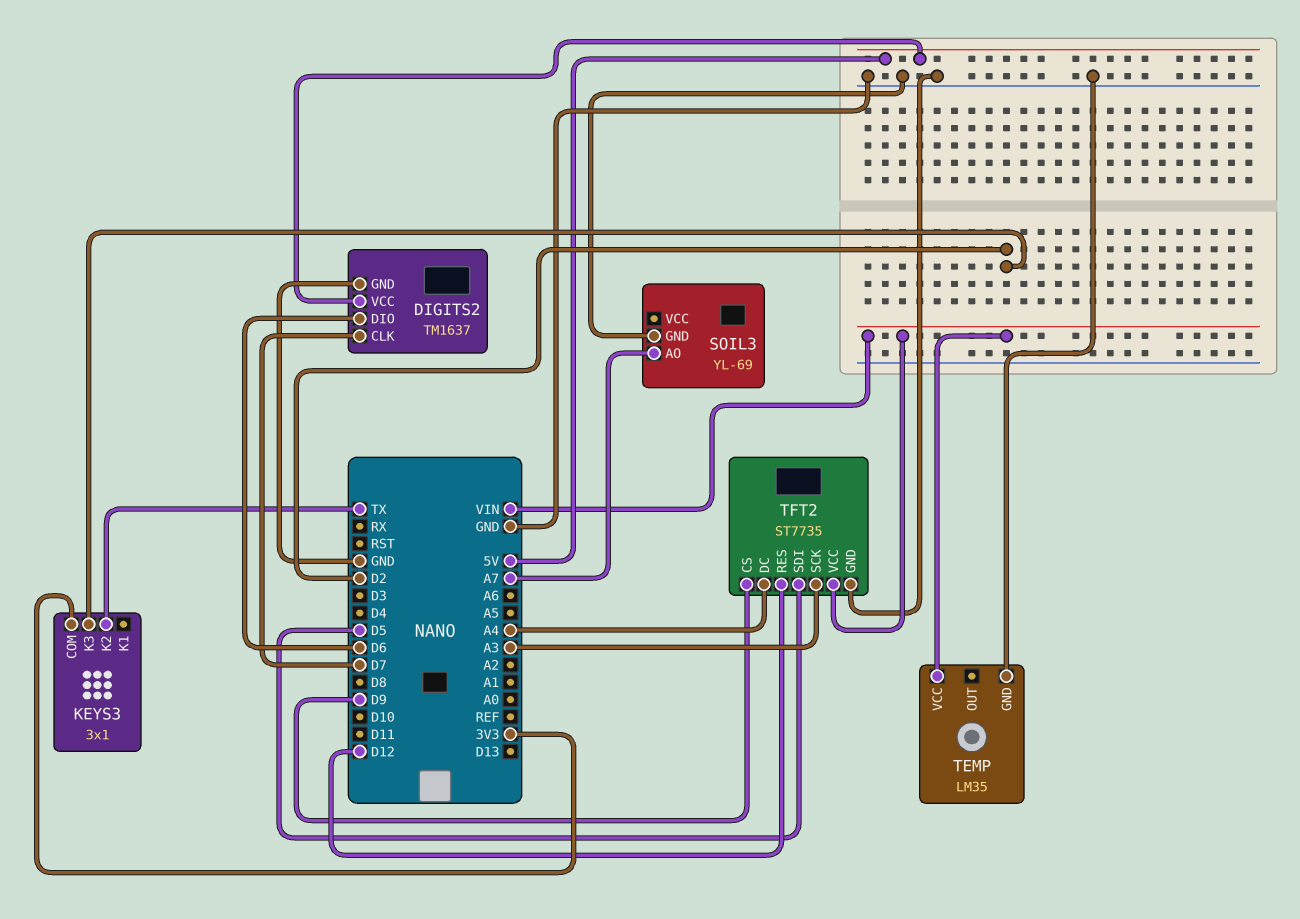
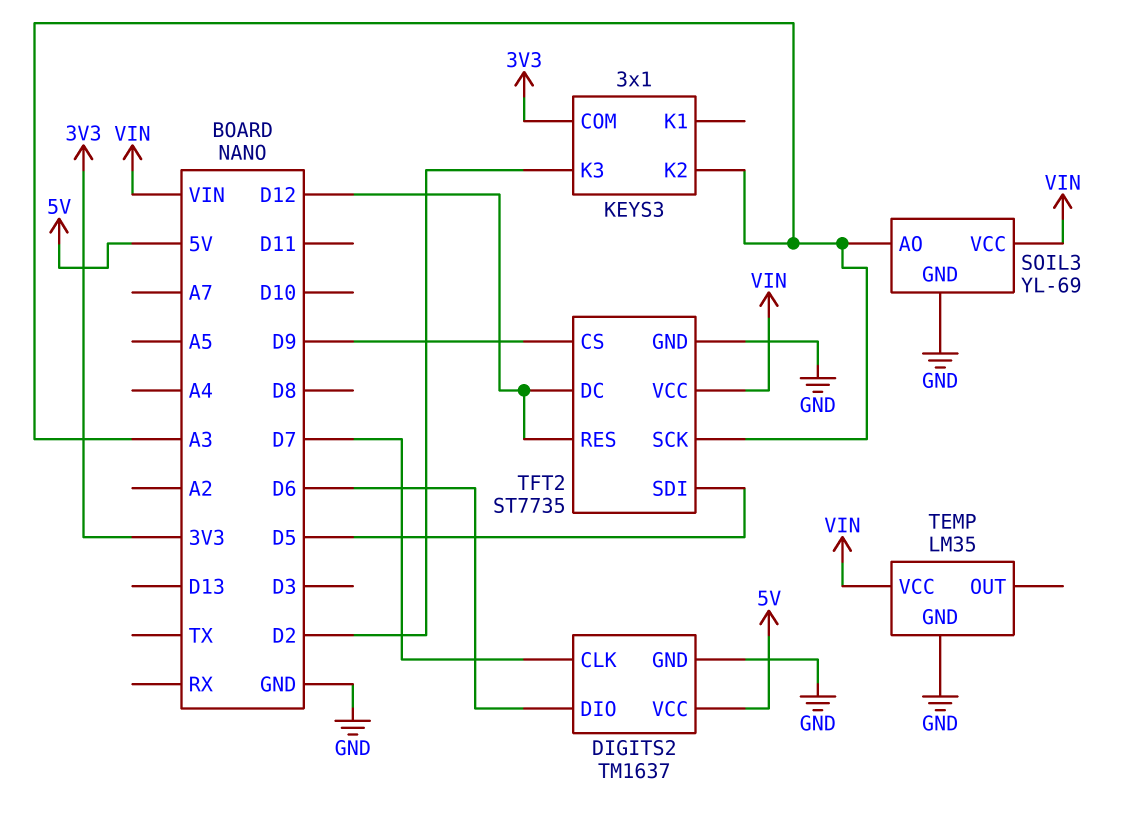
KEYS3 pin K2: TX -> A3
SOIL3 pin AO: A7 -> A3
SOIL3 pin VCC: none -> VIN
TFT2 pin DC: A4 -> D12

